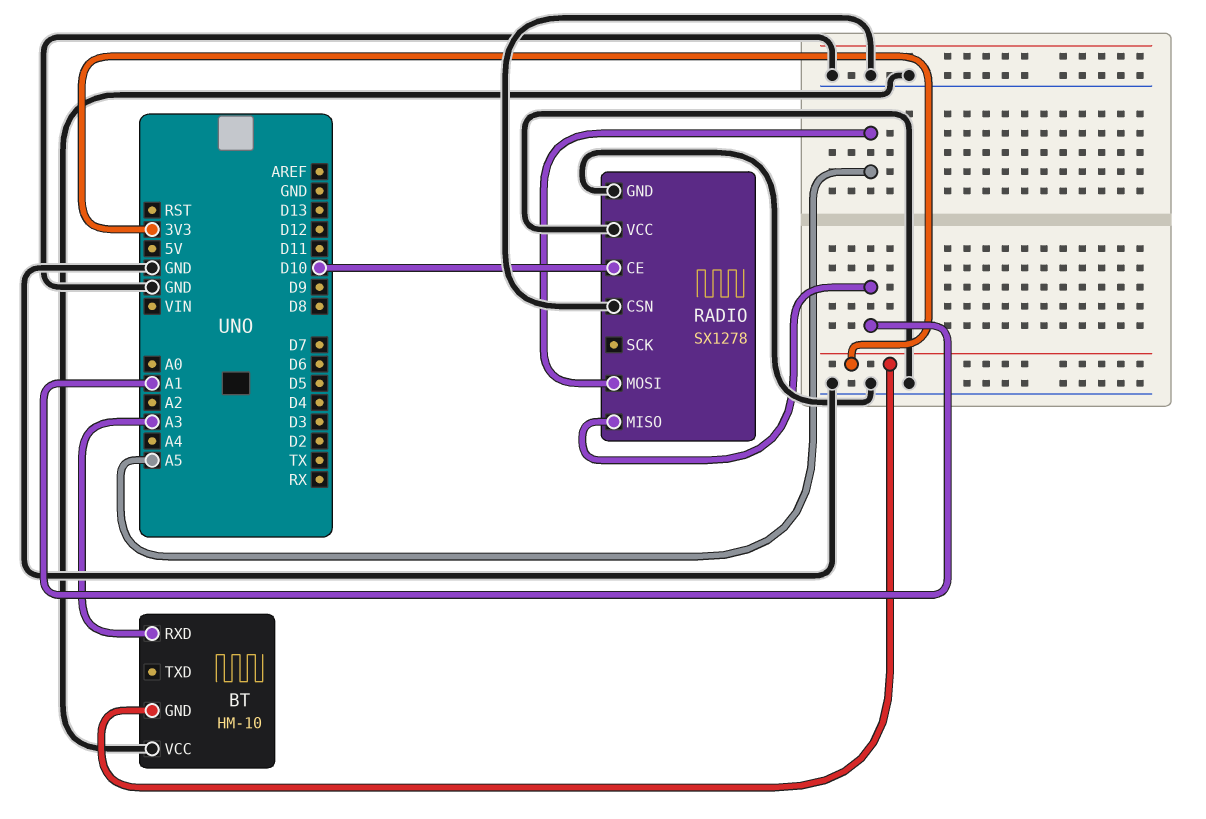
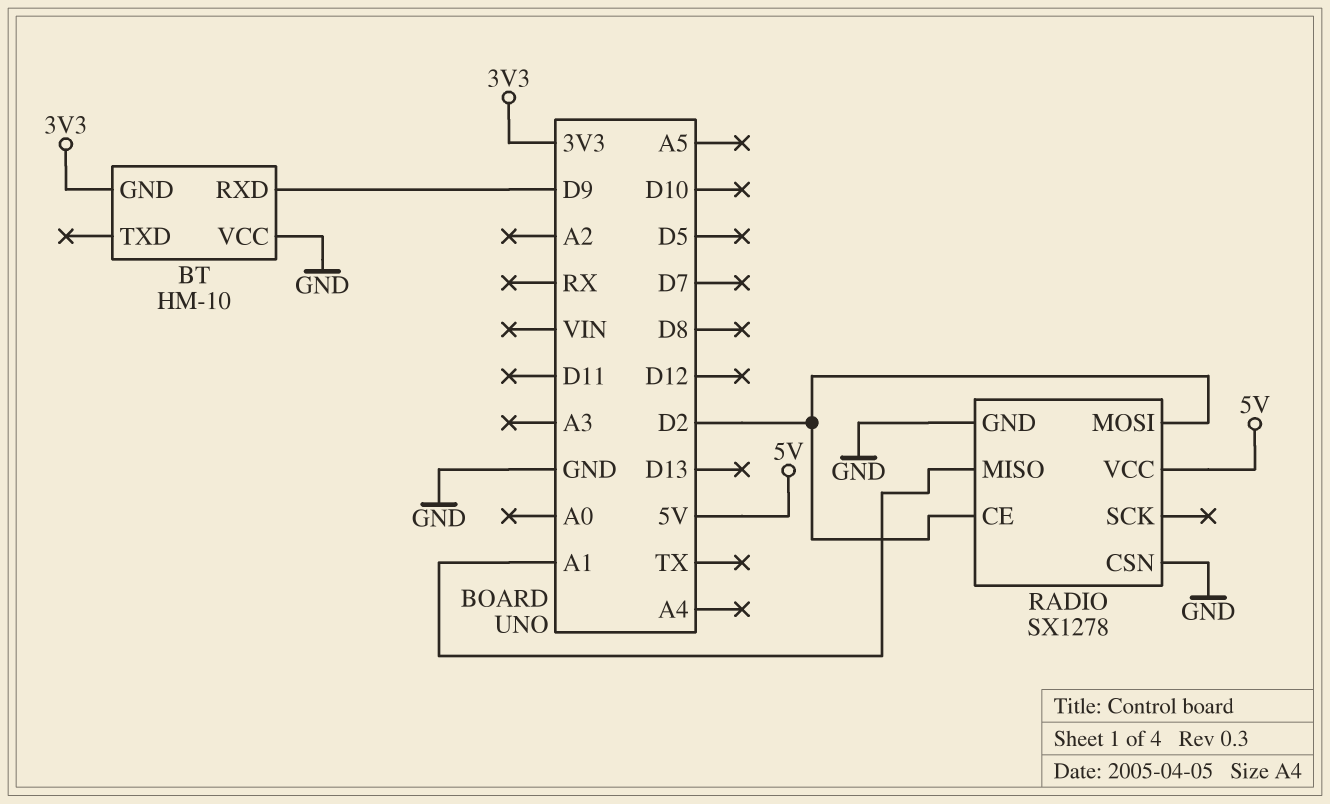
BT pin RXD: A3 -> D9
RADIO pin CE: D10 -> D2
RADIO pin MOSI: A5 -> D2
RADIO pin VCC: GND -> 5V

